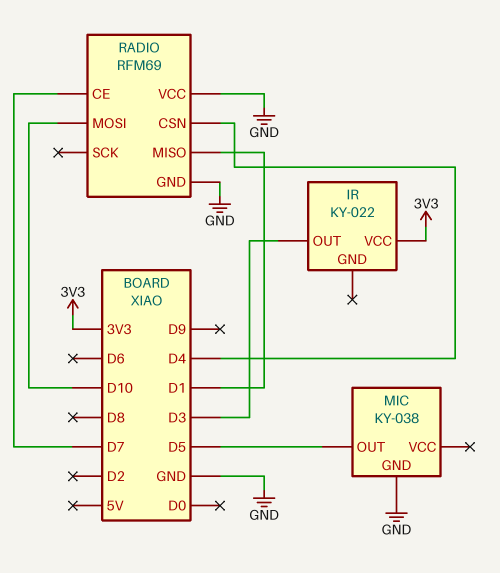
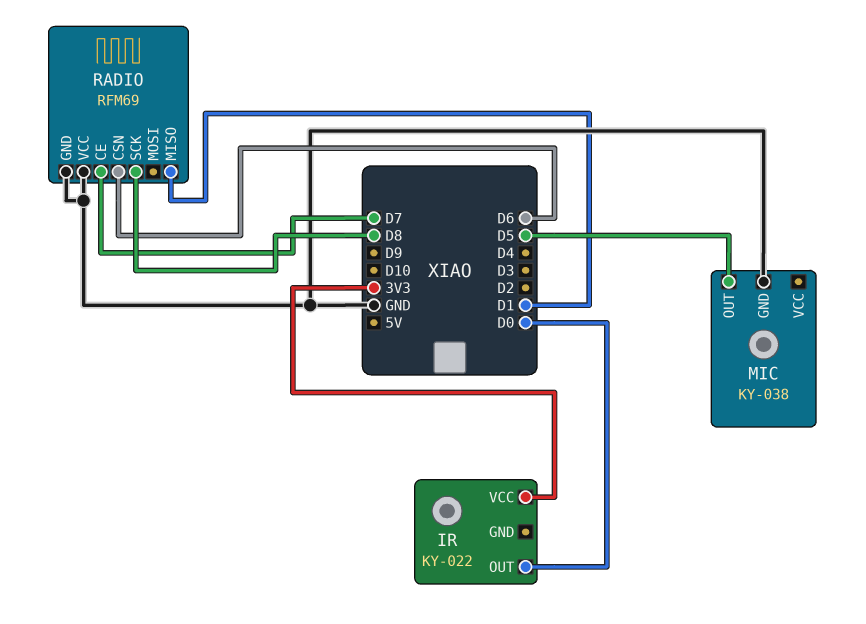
IR pin OUT: D3 -> D0
RADIO pin CSN: D4 -> D6
RADIO pin MOSI: D10 -> none
RADIO pin SCK: none -> D8

